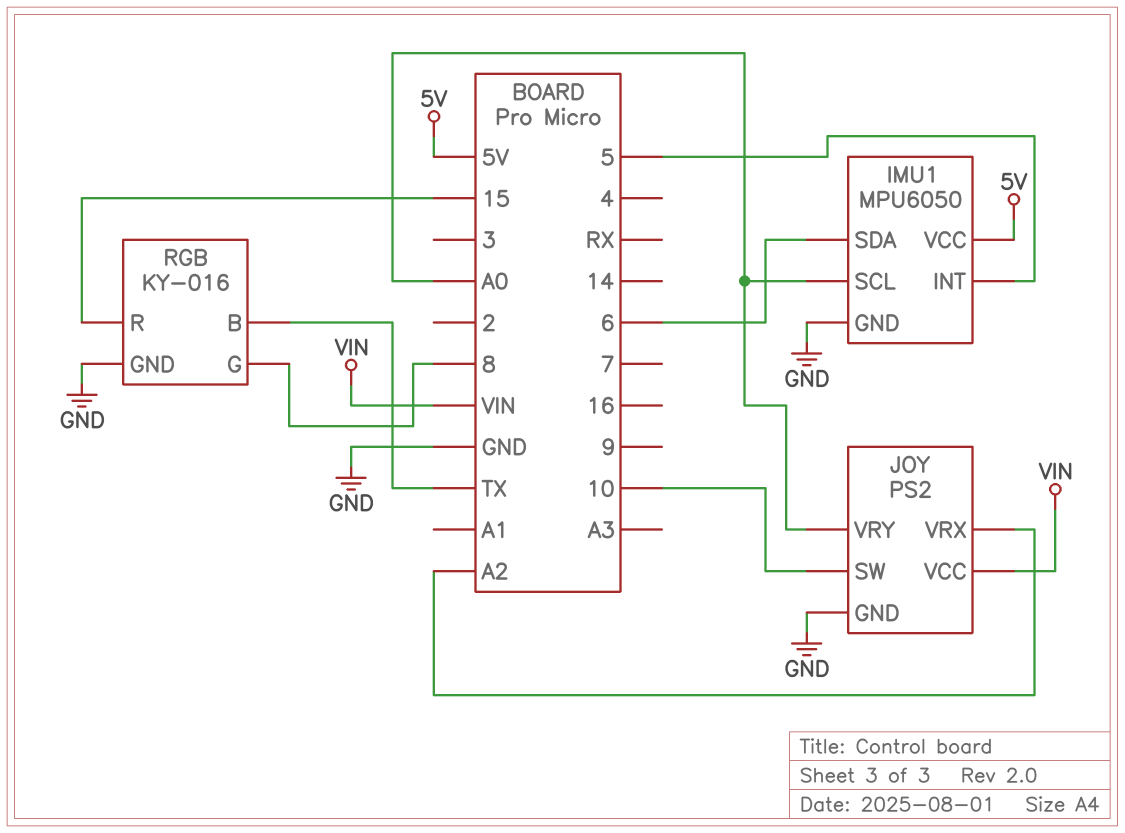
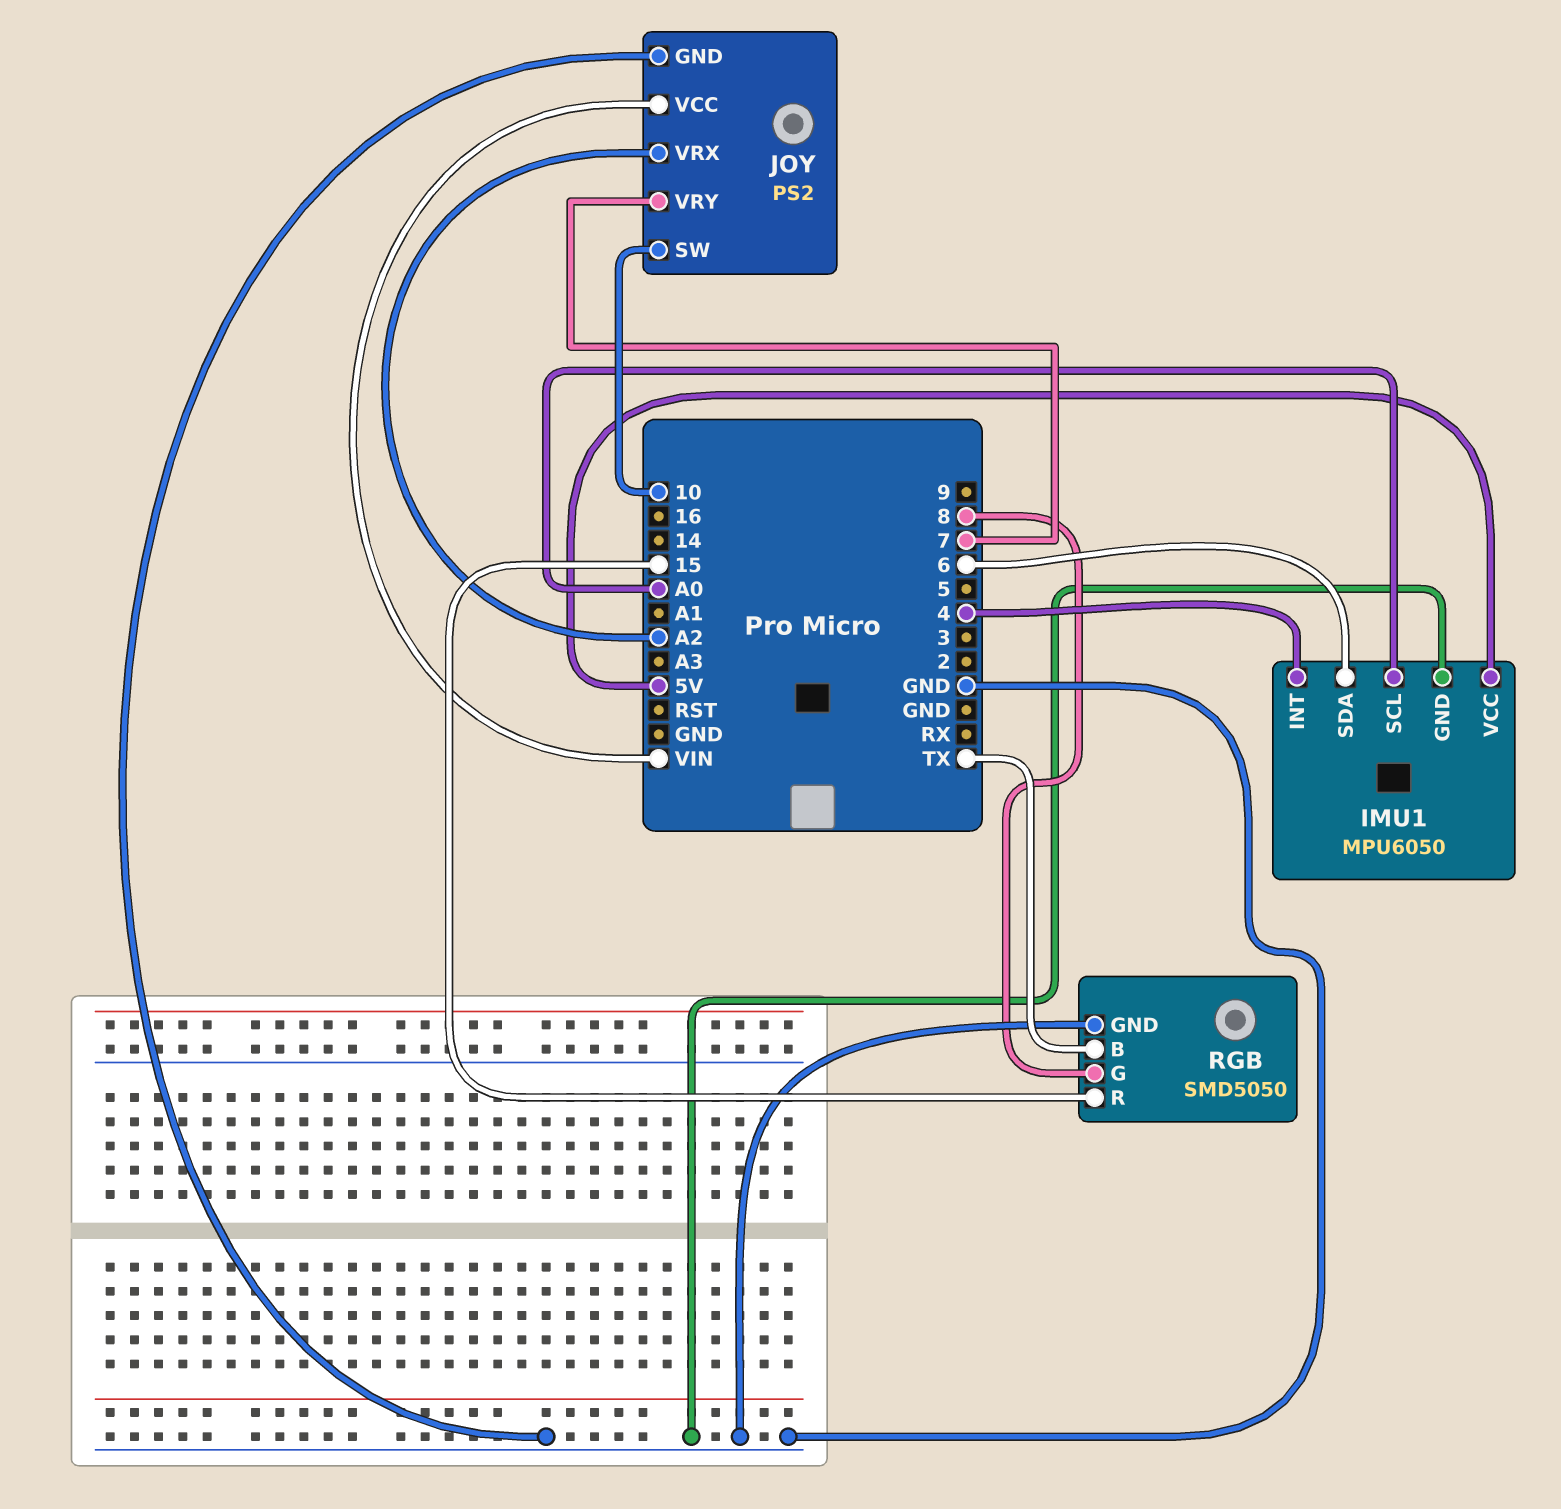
IMU1 pin INT: 5 -> 4
JOY pin VRY: A0 -> 7
RGB: KY-016 -> SMD5050

